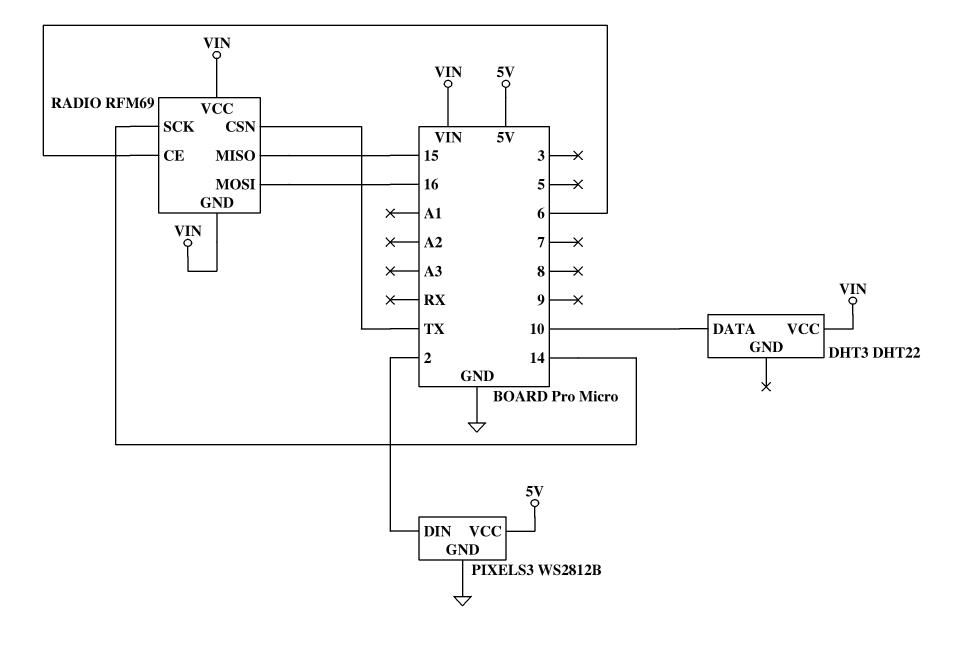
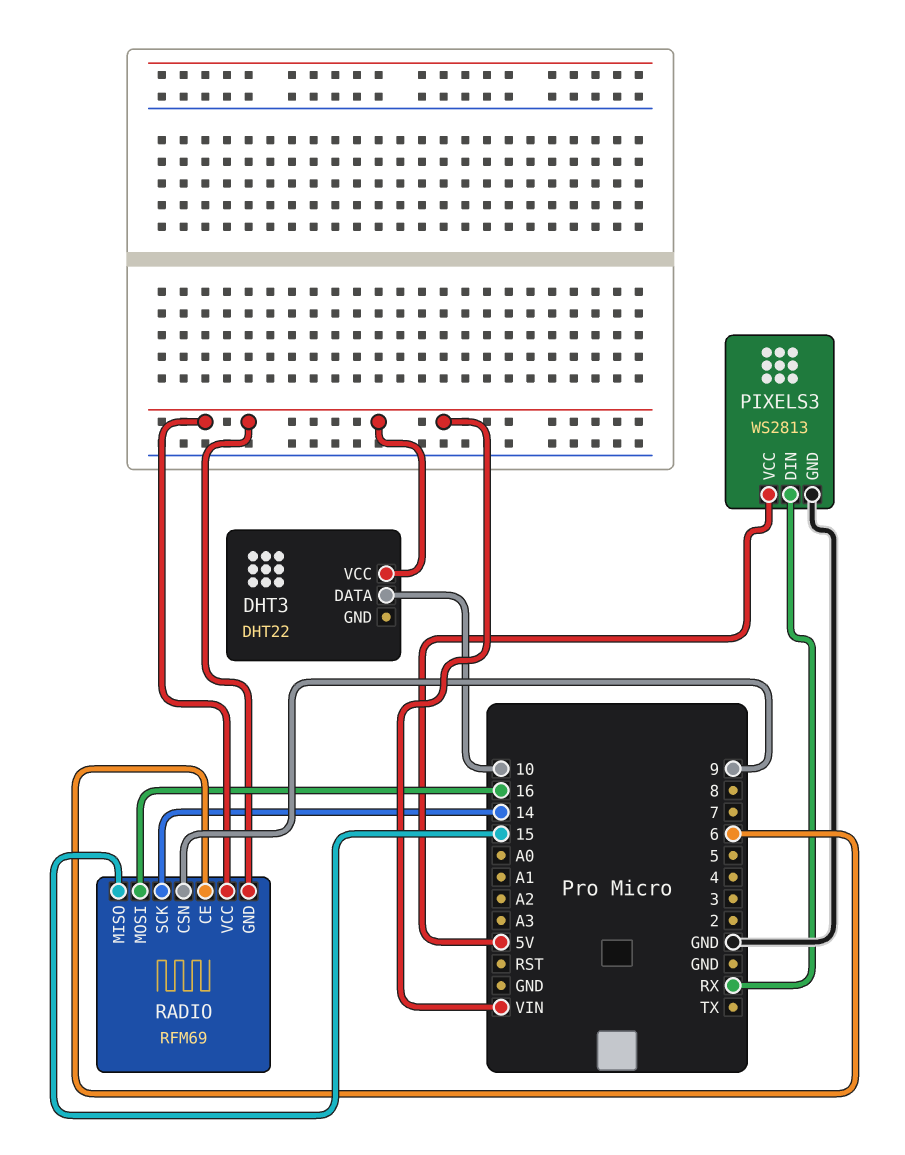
PIXELS3: WS2812B -> WS2813
PIXELS3 pin DIN: 2 -> RX
RADIO pin CSN: TX -> 9

